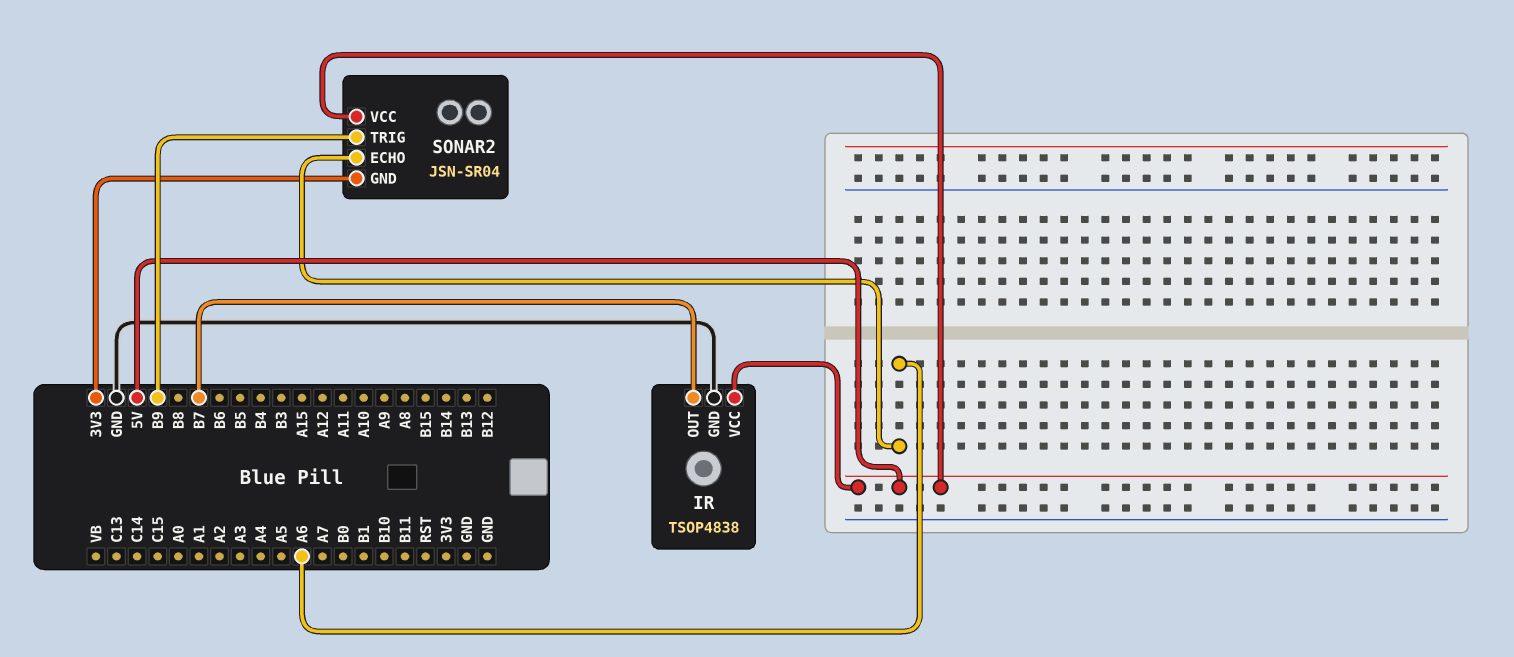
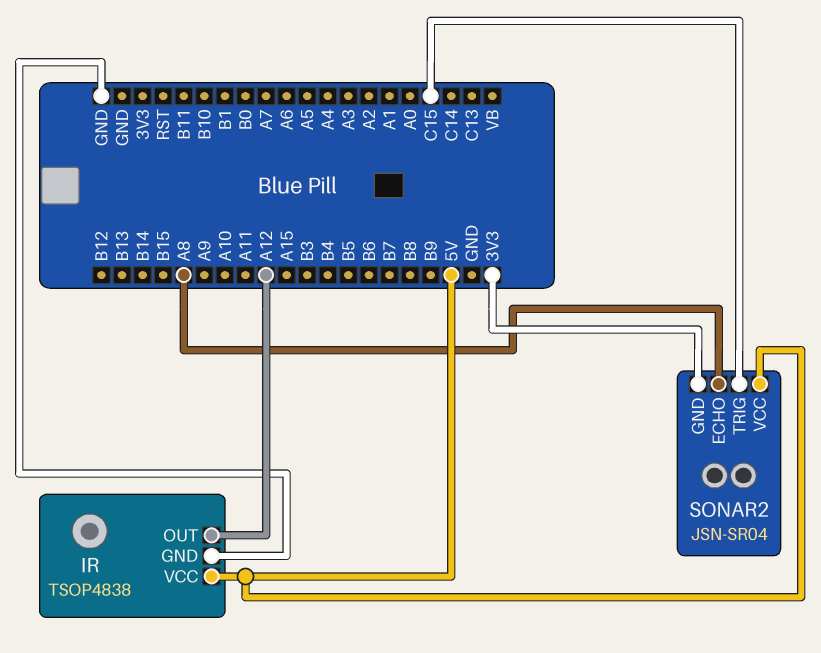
IR pin OUT: B7 -> A12
SONAR2 pin ECHO: A6 -> A8
SONAR2 pin TRIG: B9 -> C15

